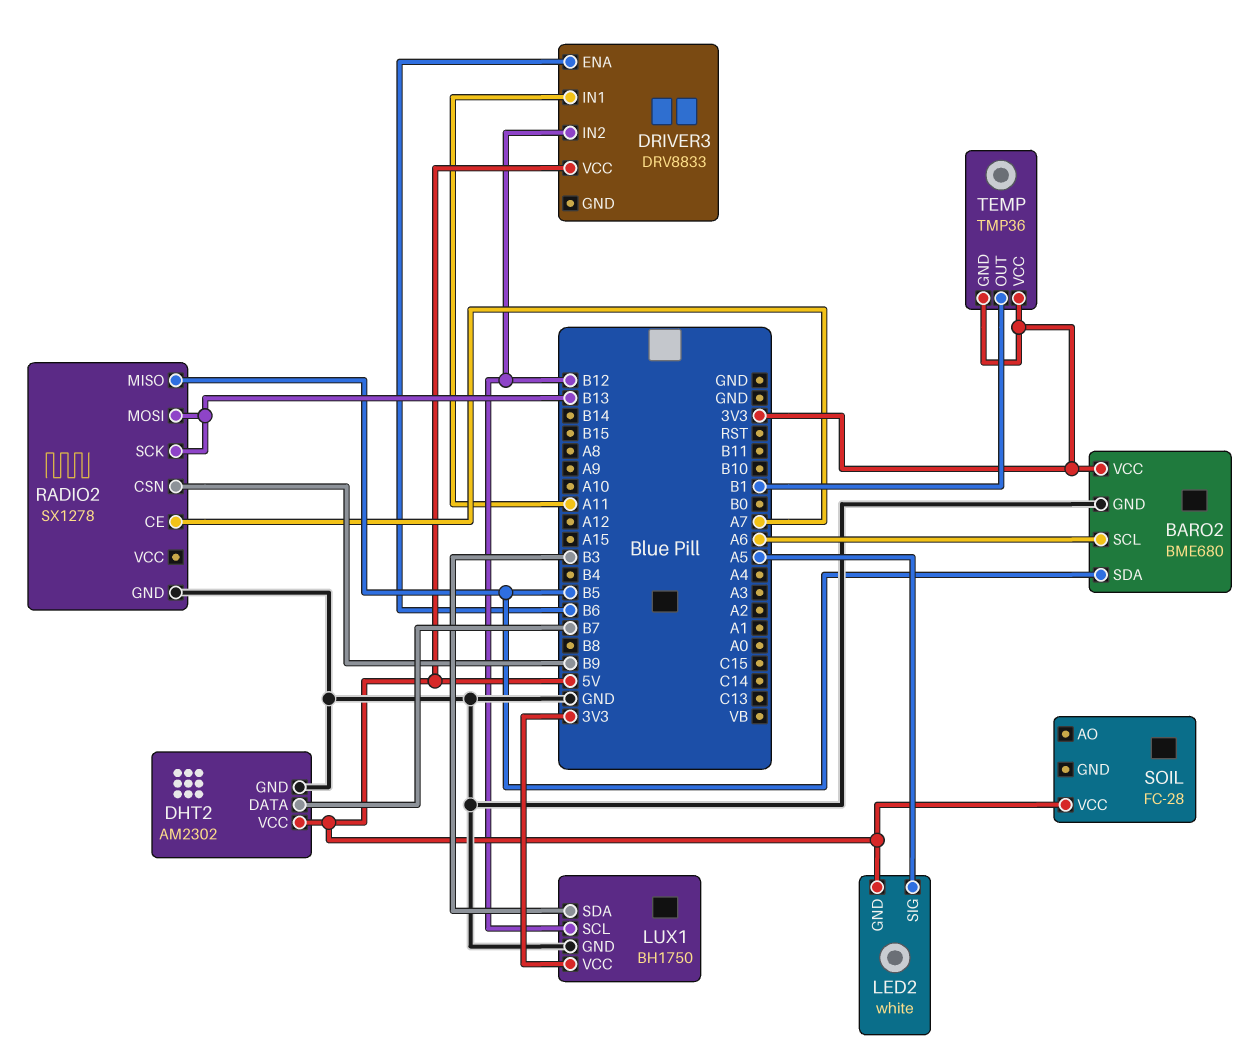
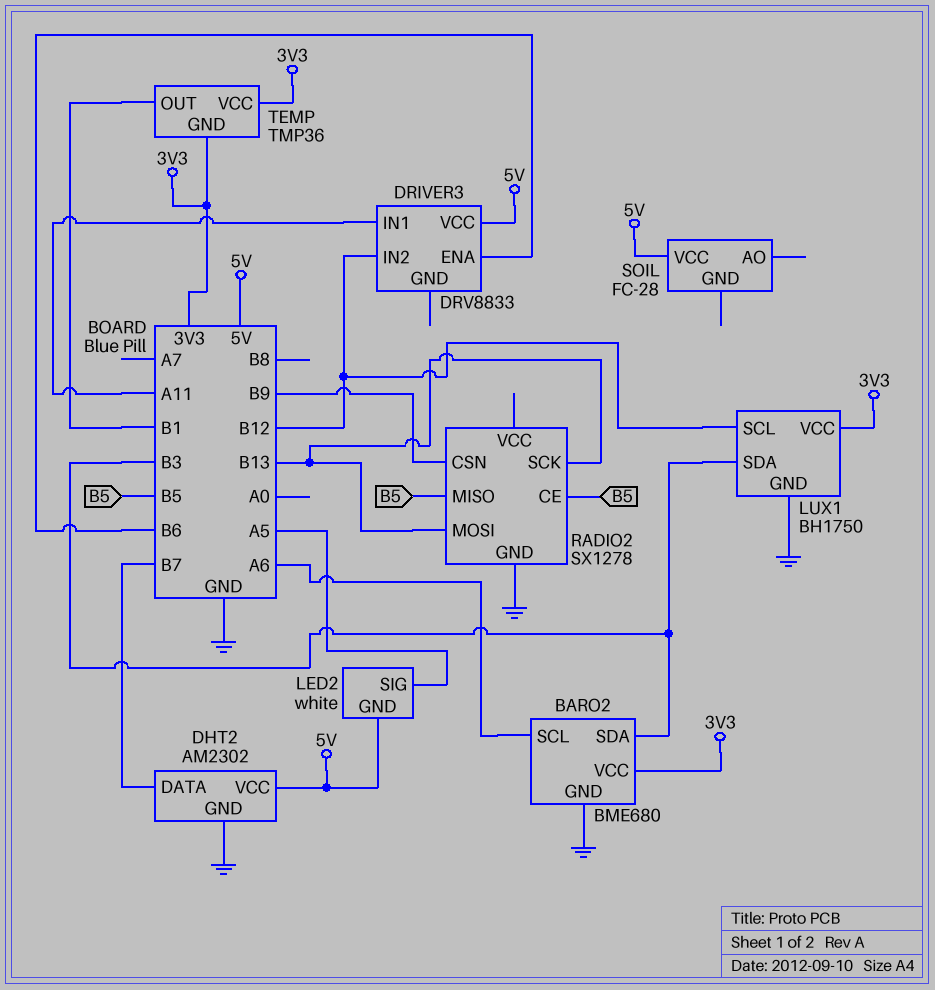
BARO2 pin SDA: B5 -> B3
RADIO2 pin CE: A7 -> B5

